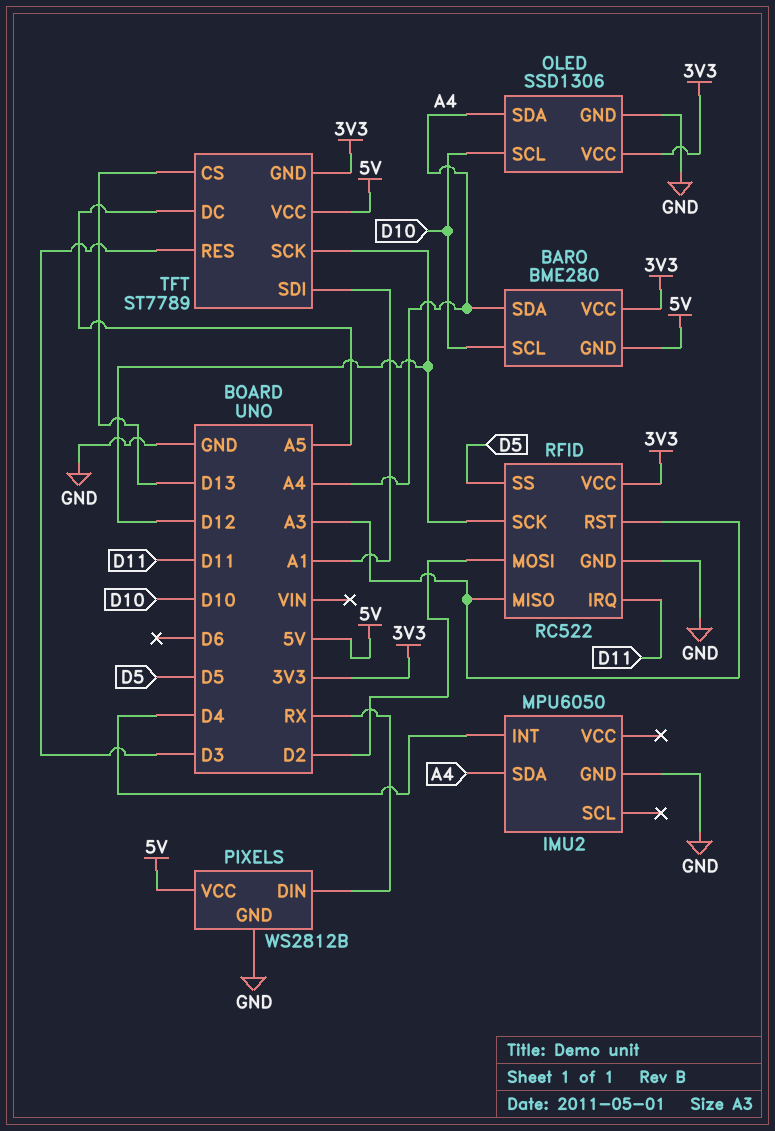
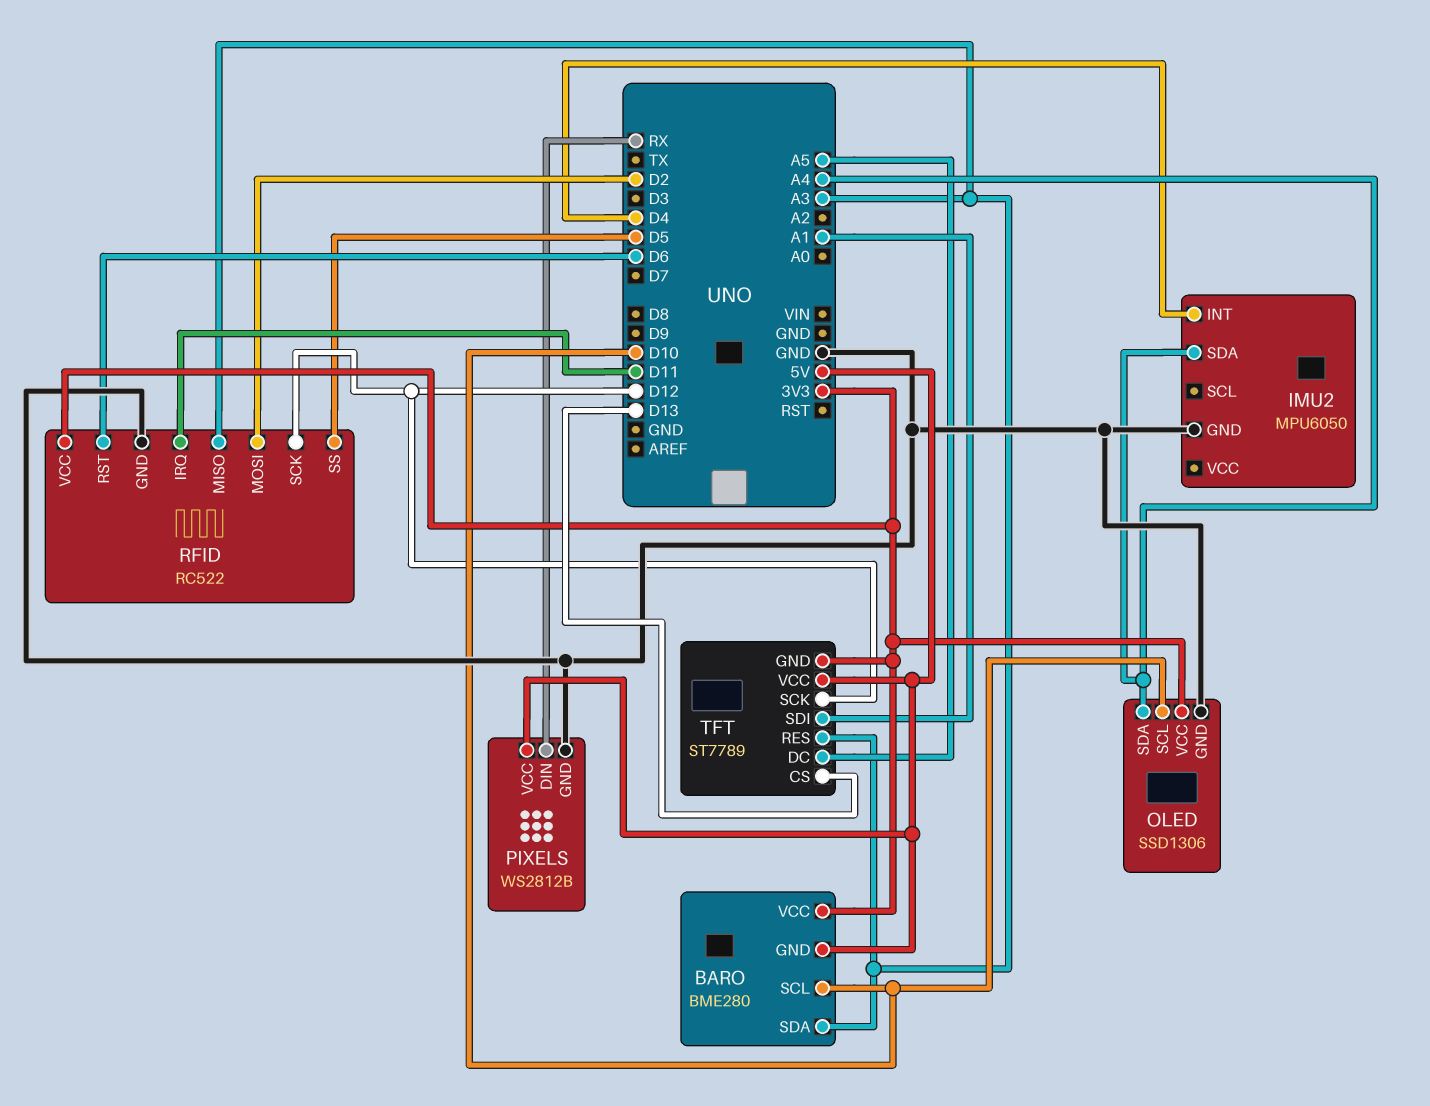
BARO pin SDA: A4 -> A3
RFID pin RST: A3 -> D6
TFT pin RES: D3 -> A3

